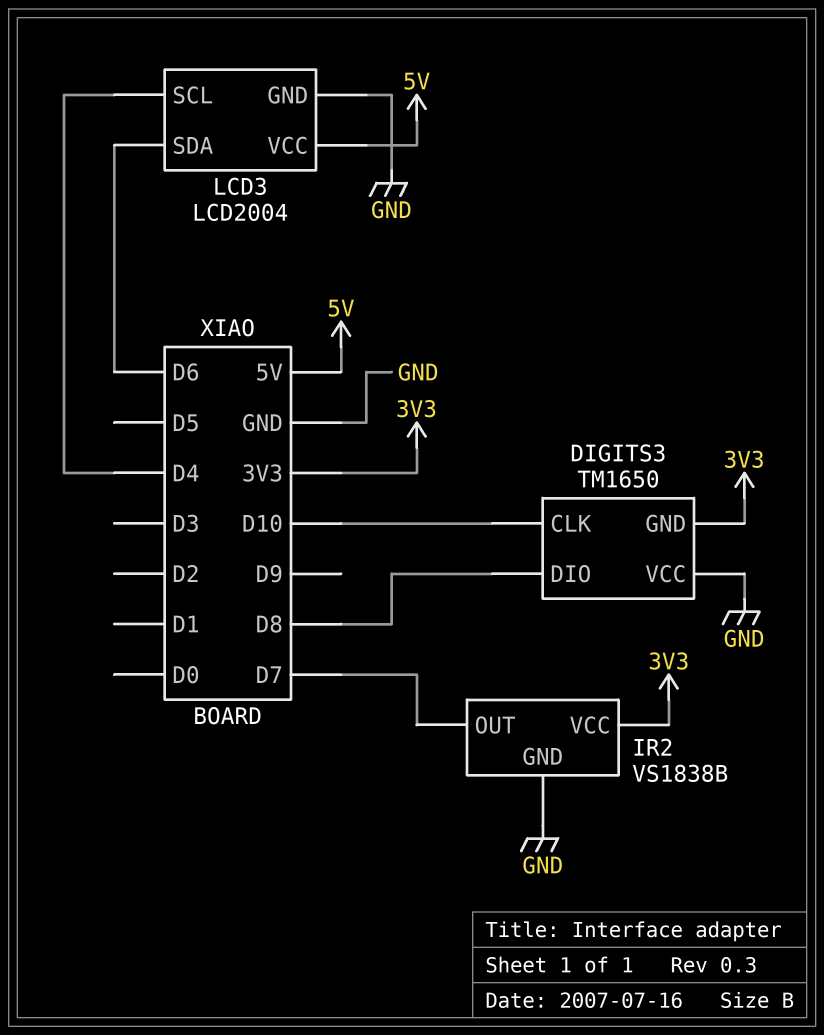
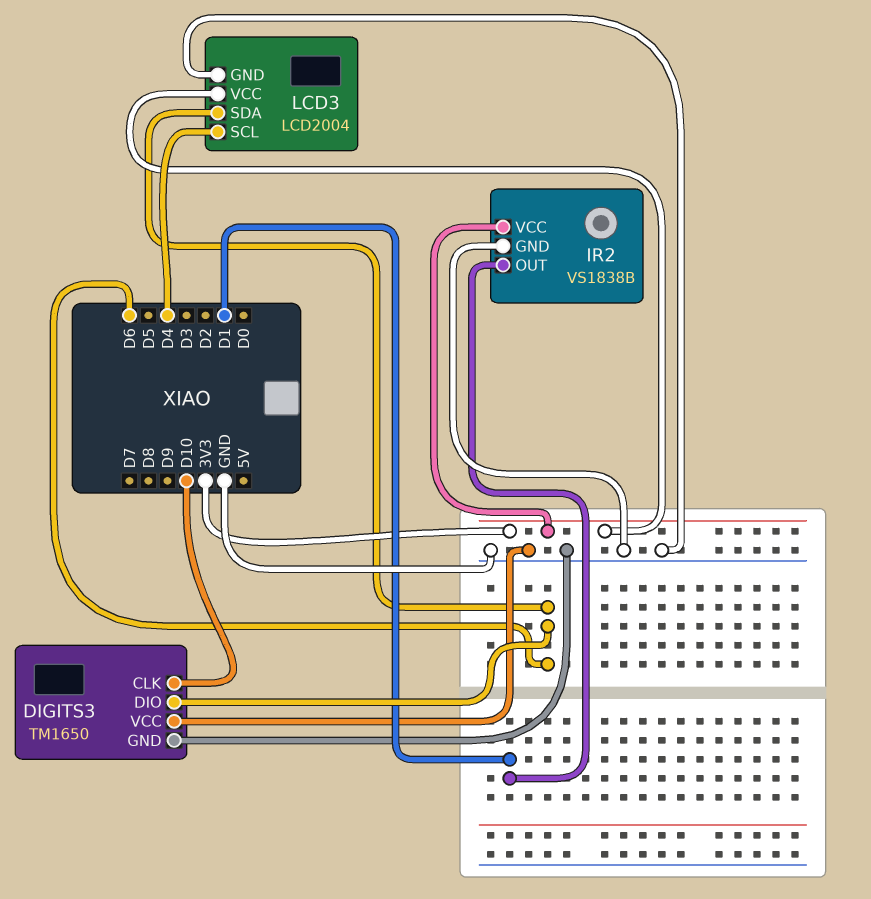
DIGITS3 pin DIO: D8 -> D6
DIGITS3 pin GND: 3V3 -> GND
IR2 pin OUT: D7 -> D1
LCD3 pin VCC: 5V -> 3V3

